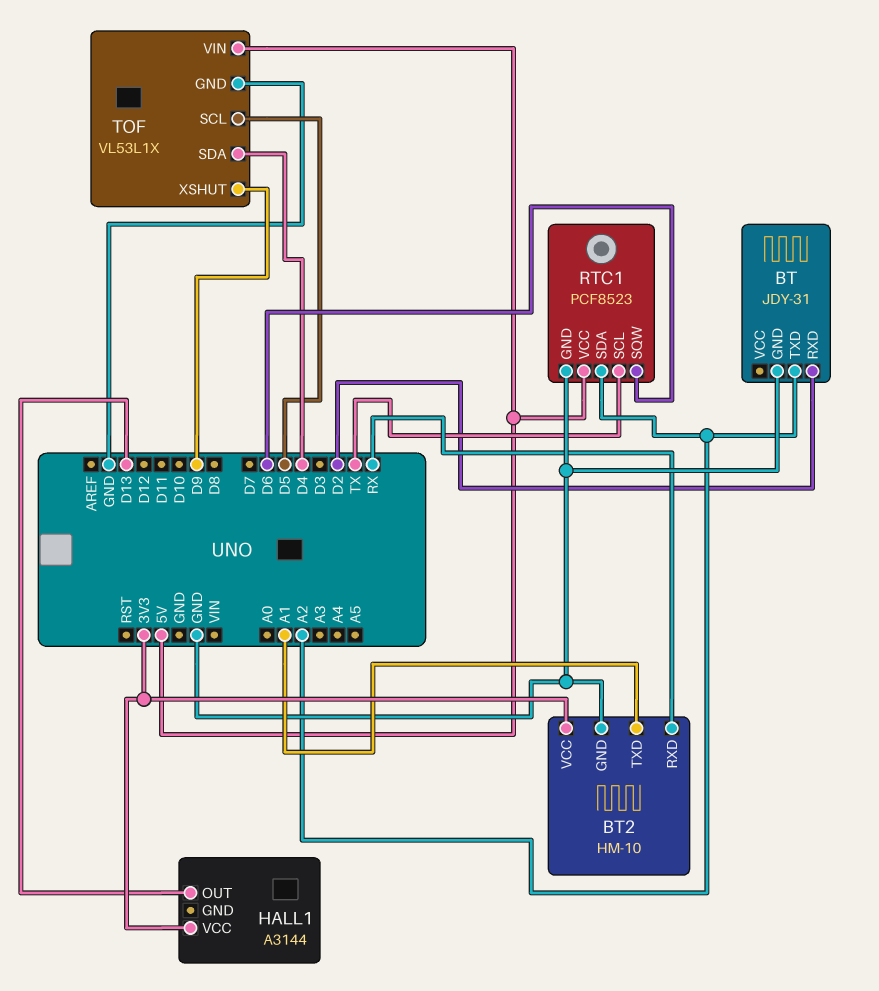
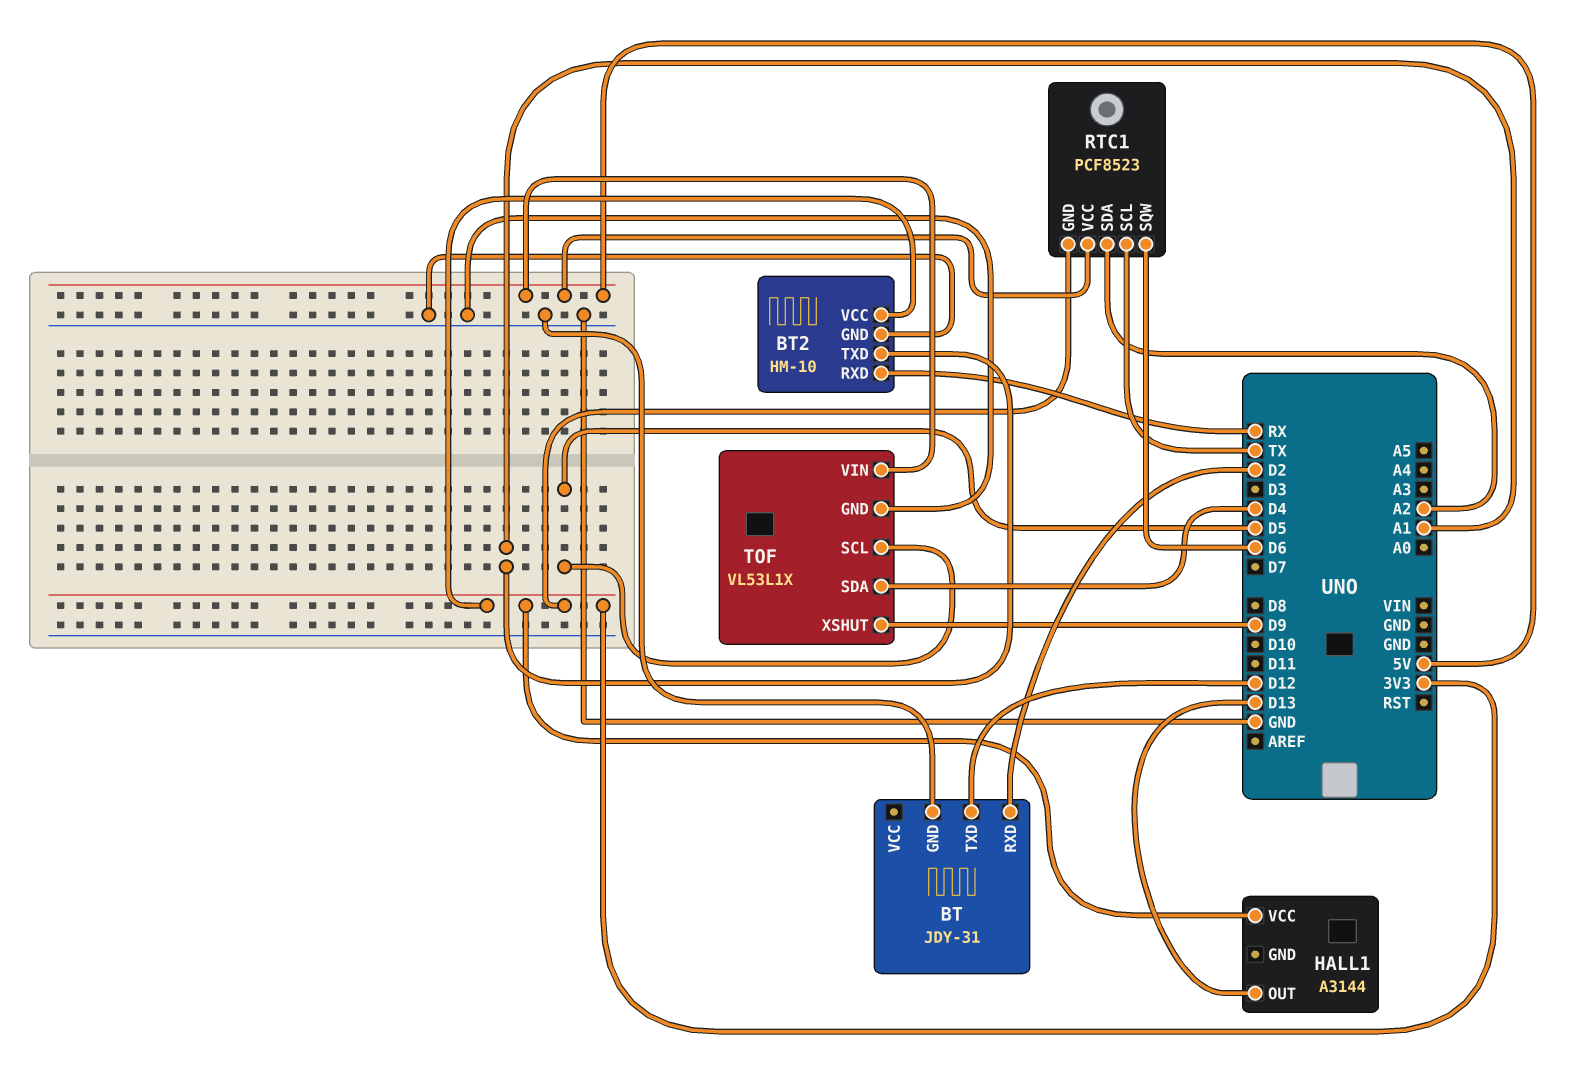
BT pin TXD: A2 -> D12
RTC1 pin GND: GND -> 3V3

